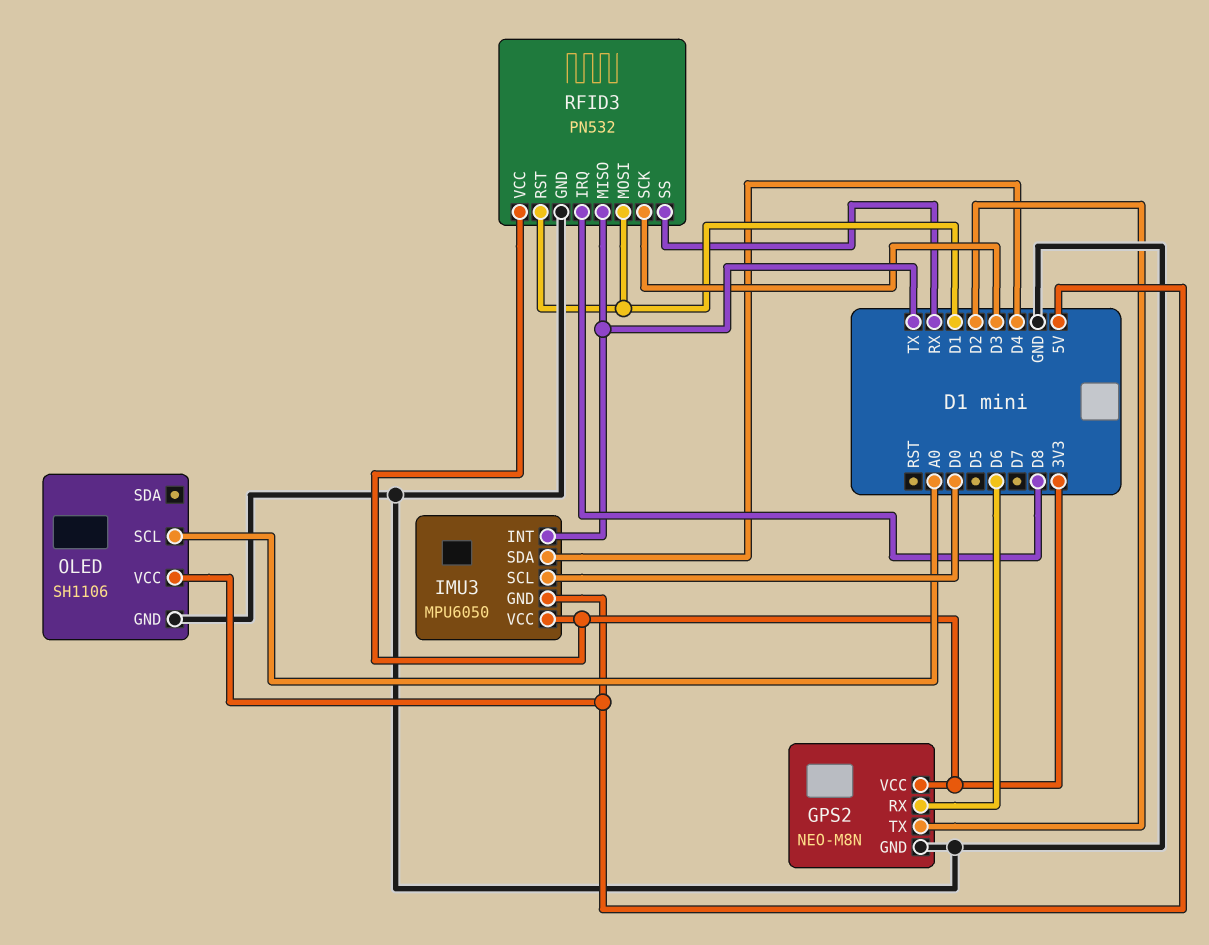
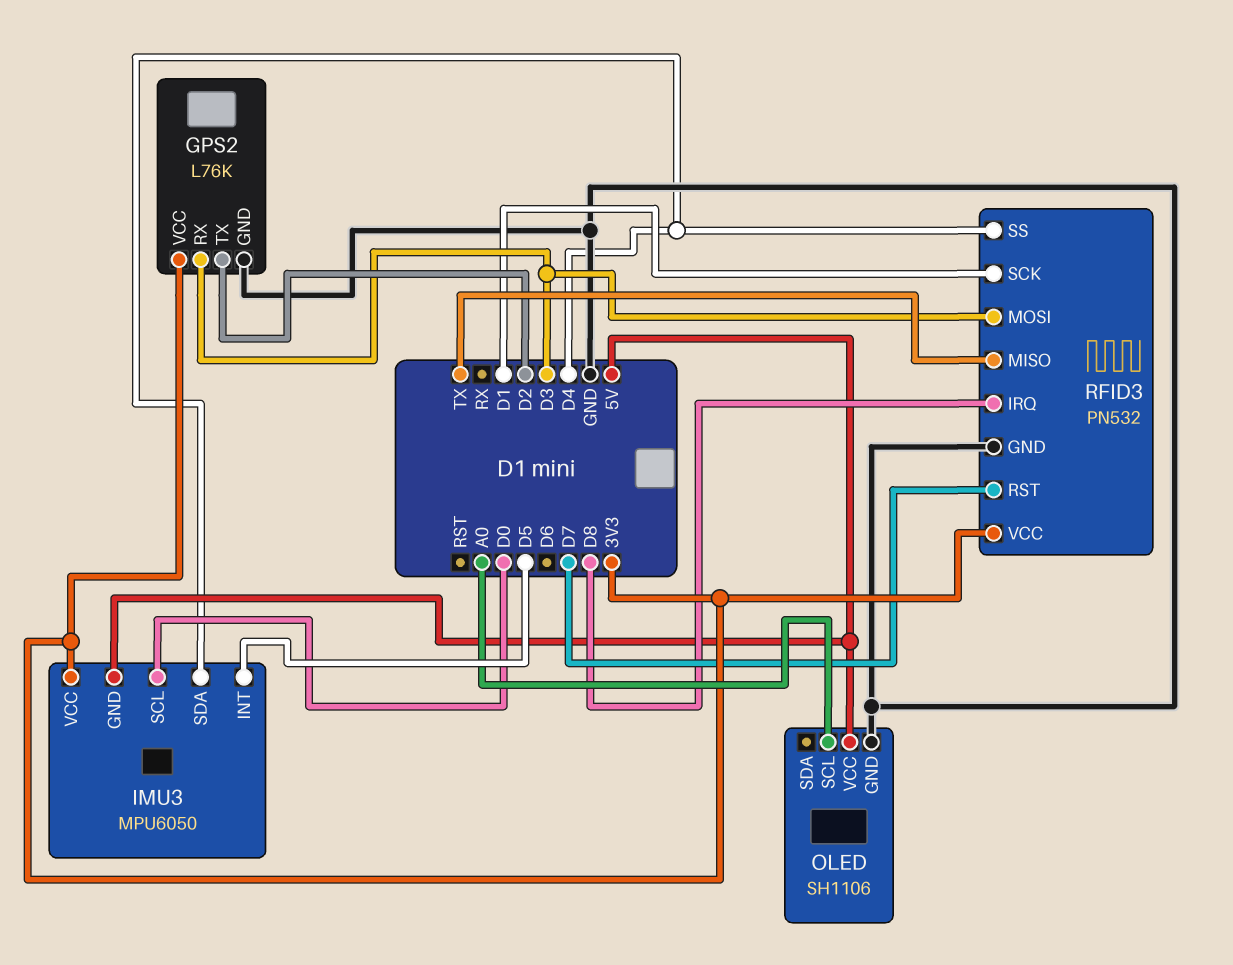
GPS2: NEO-M8N -> L76K
GPS2 pin RX: D6 -> D3
IMU3 pin INT: TX -> D5
RFID3 pin MOSI: D1 -> D3
RFID3 pin RST: D1 -> D7
RFID3 pin SCK: D3 -> D1
RFID3 pin SS: RX -> D4

